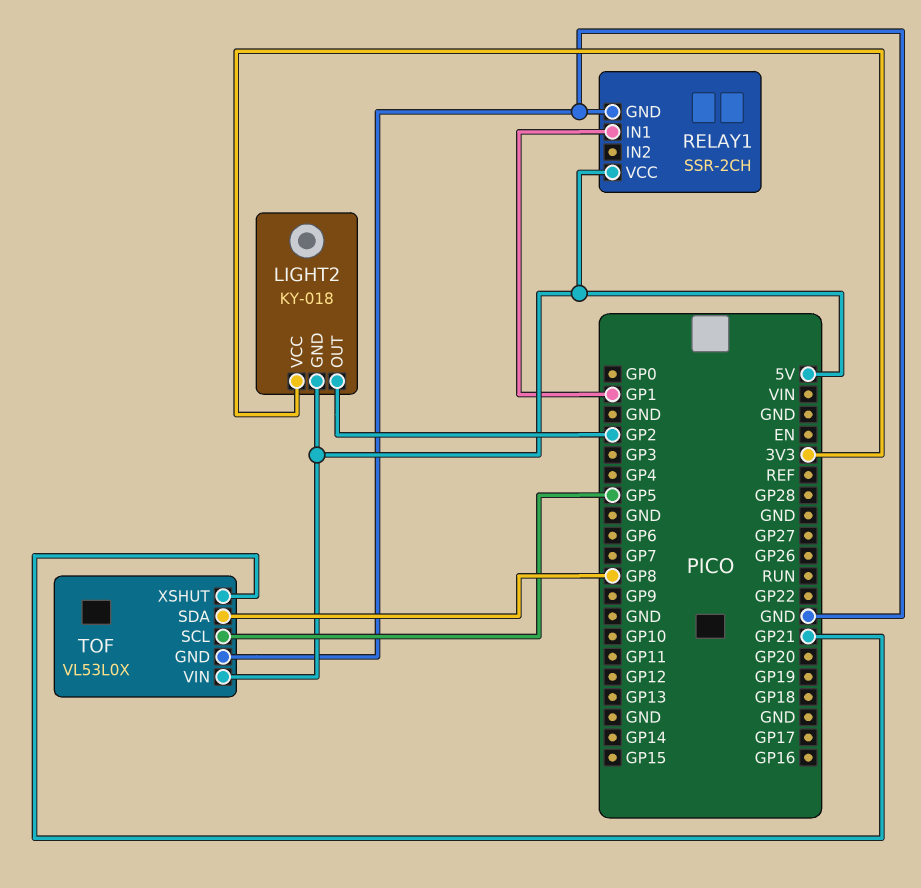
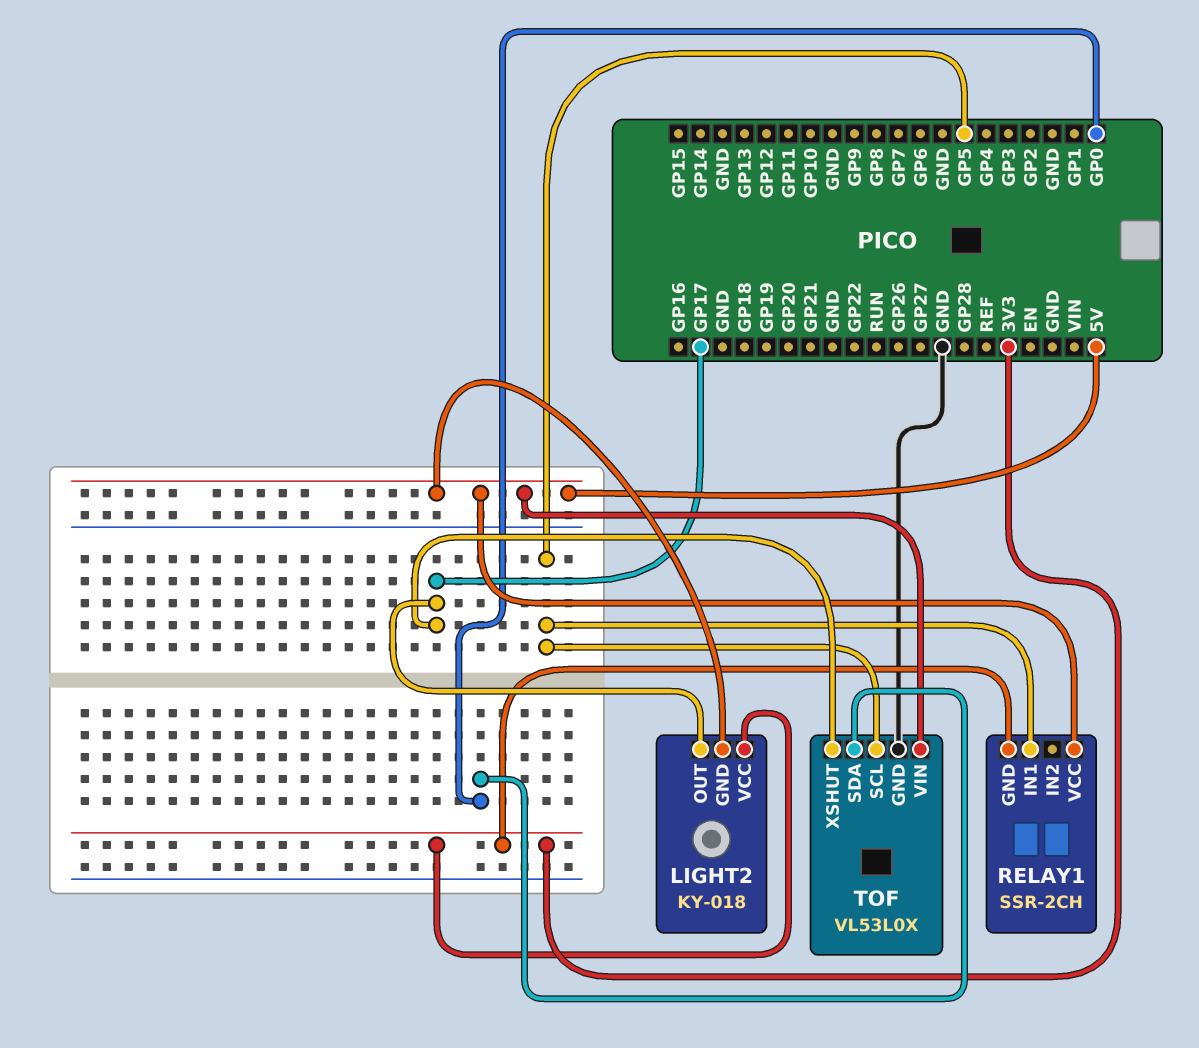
LIGHT2 pin OUT: GP2 -> GP17
RELAY1 pin GND: GND -> 3V3
RELAY1 pin IN1: GP1 -> GP5
TOF pin SDA: GP8 -> GP0
TOF pin XSHUT: GP21 -> GP17

